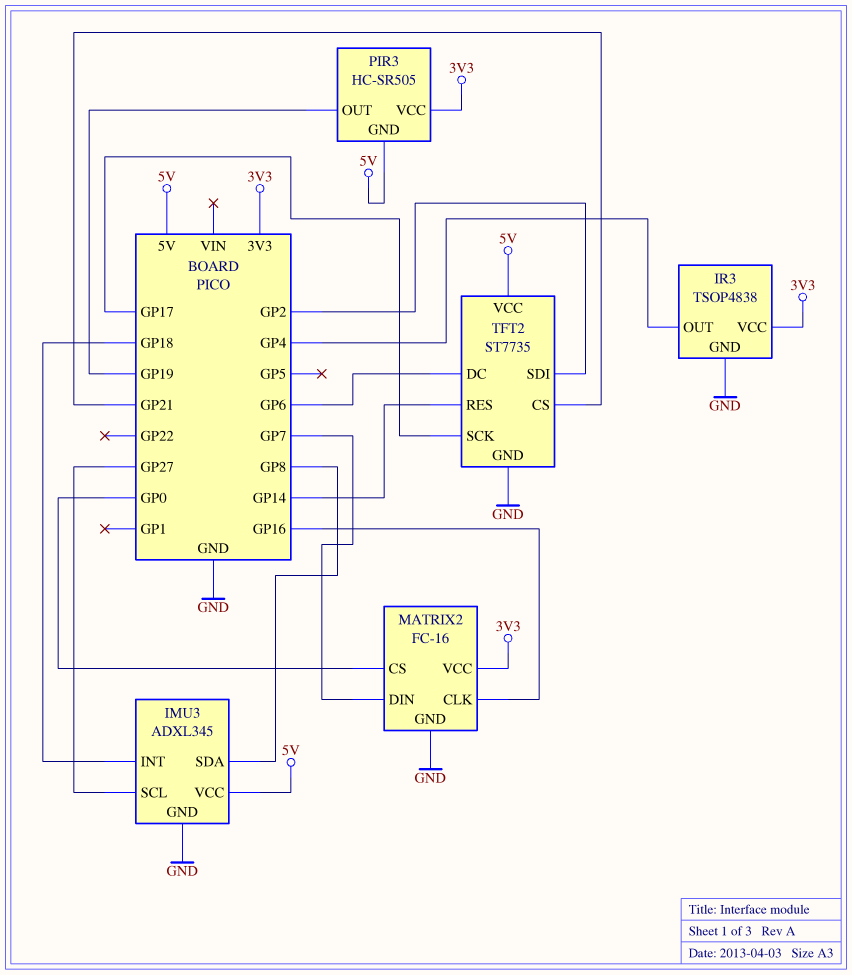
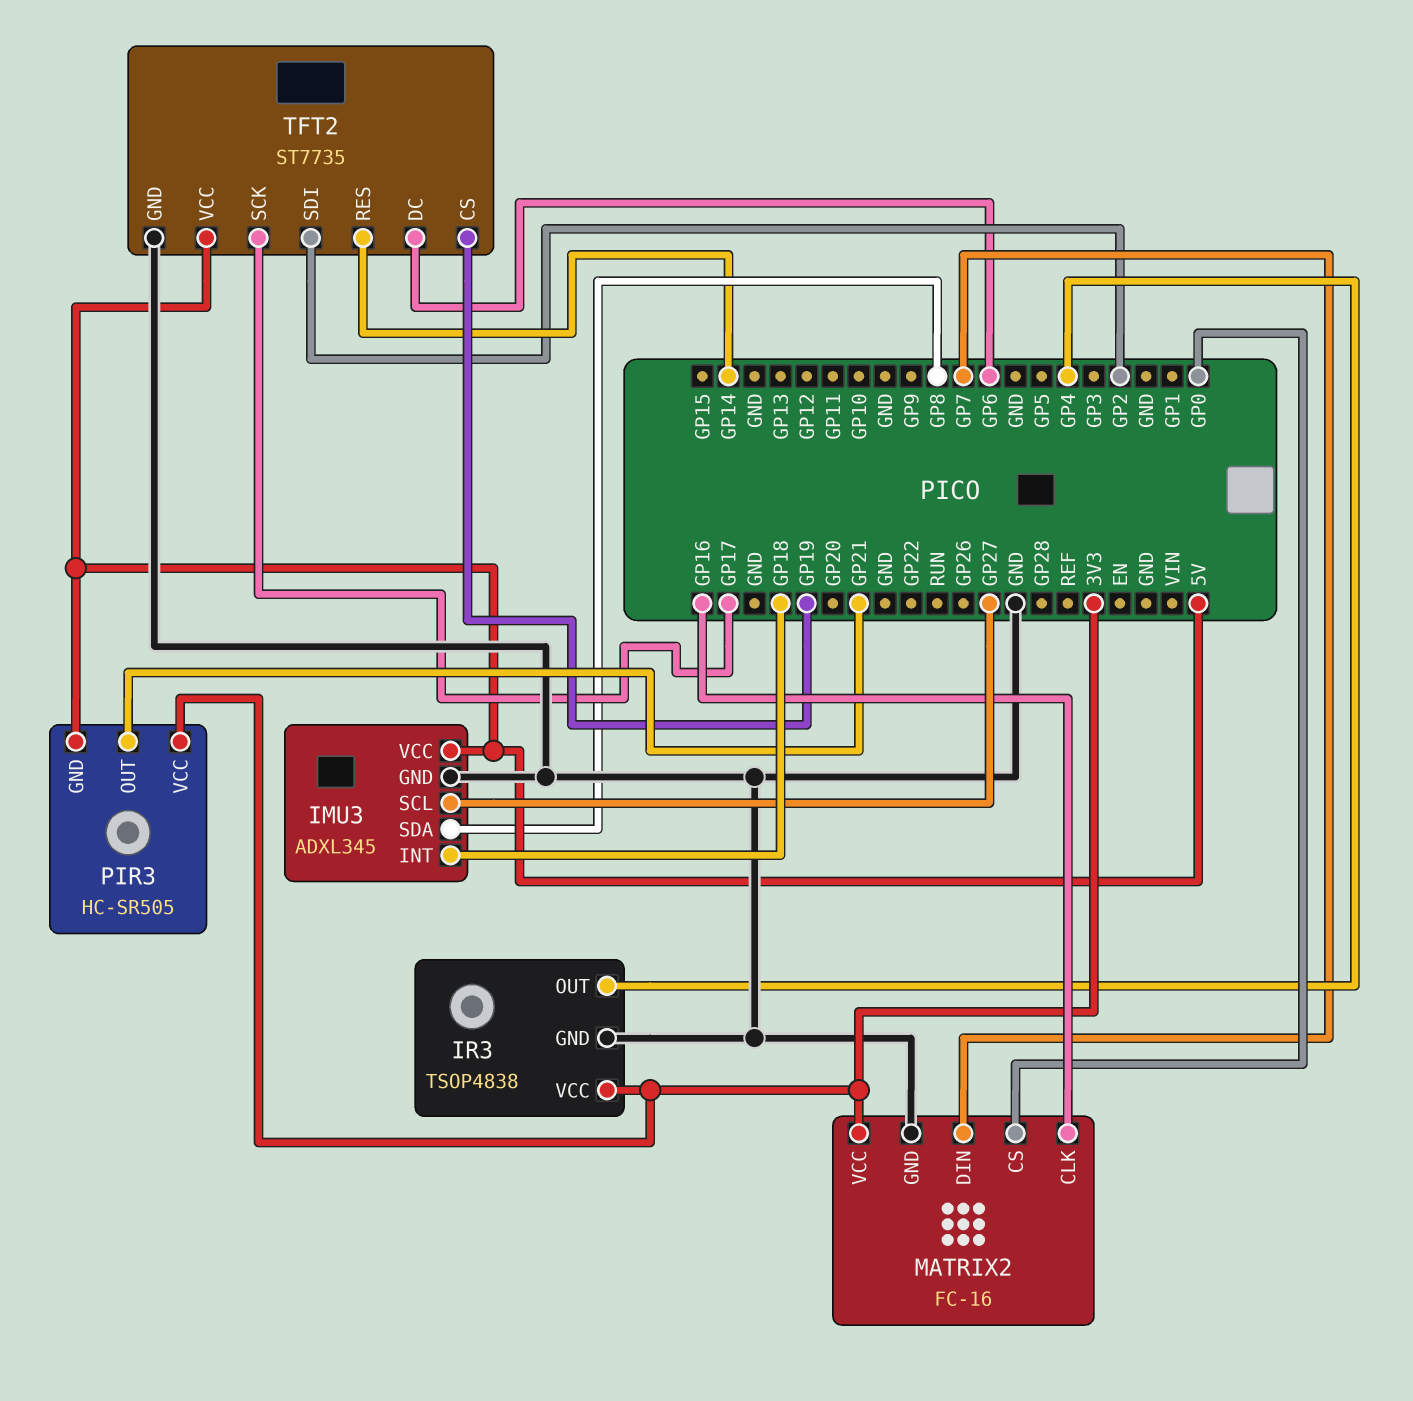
PIR3 pin OUT: GP19 -> GP21
TFT2 pin CS: GP21 -> GP19

